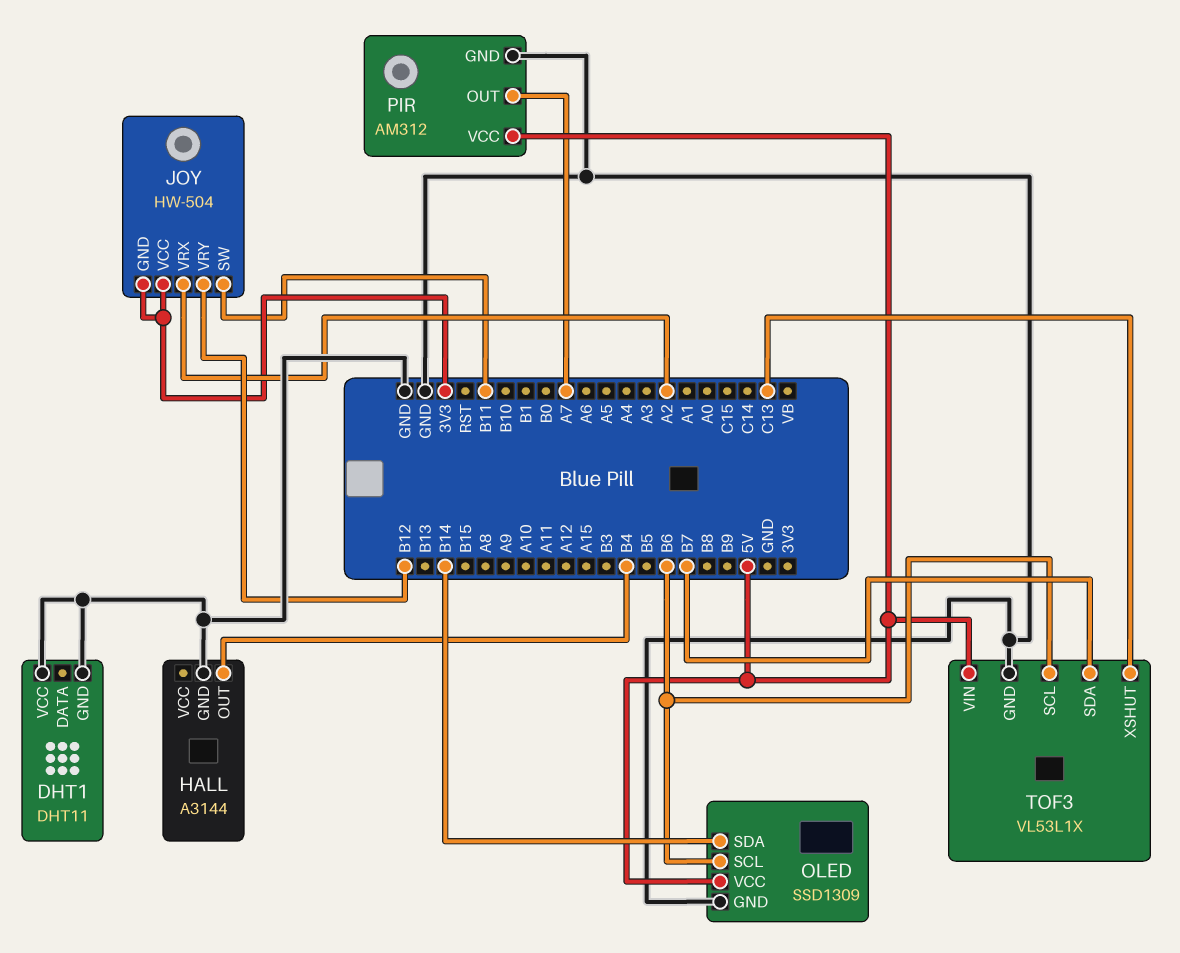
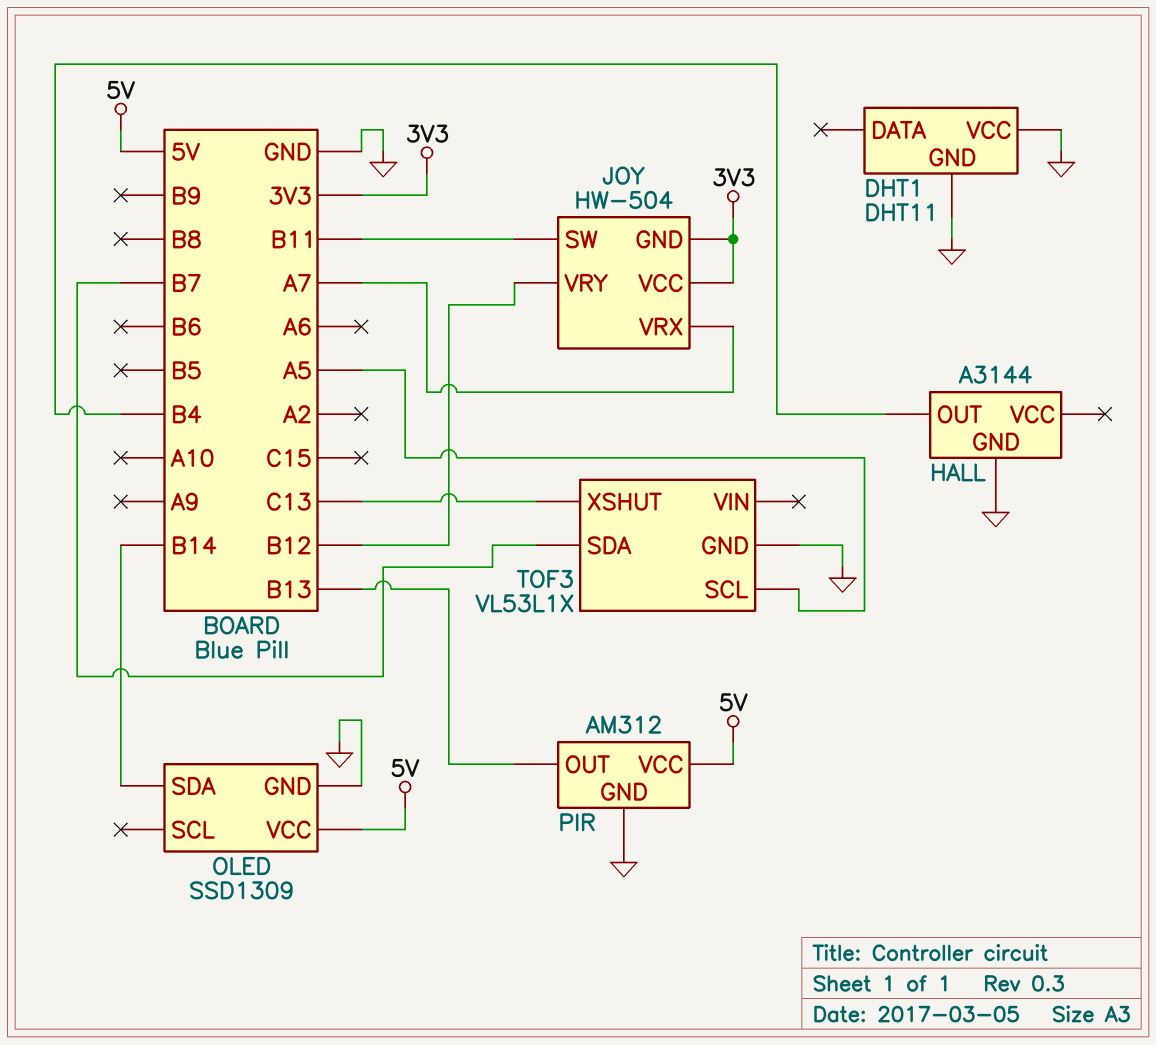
JOY pin VRX: A2 -> A7
OLED pin SCL: B6 -> none
PIR pin OUT: A7 -> B13
TOF3 pin SCL: B6 -> A5
TOF3 pin VIN: 5V -> none

